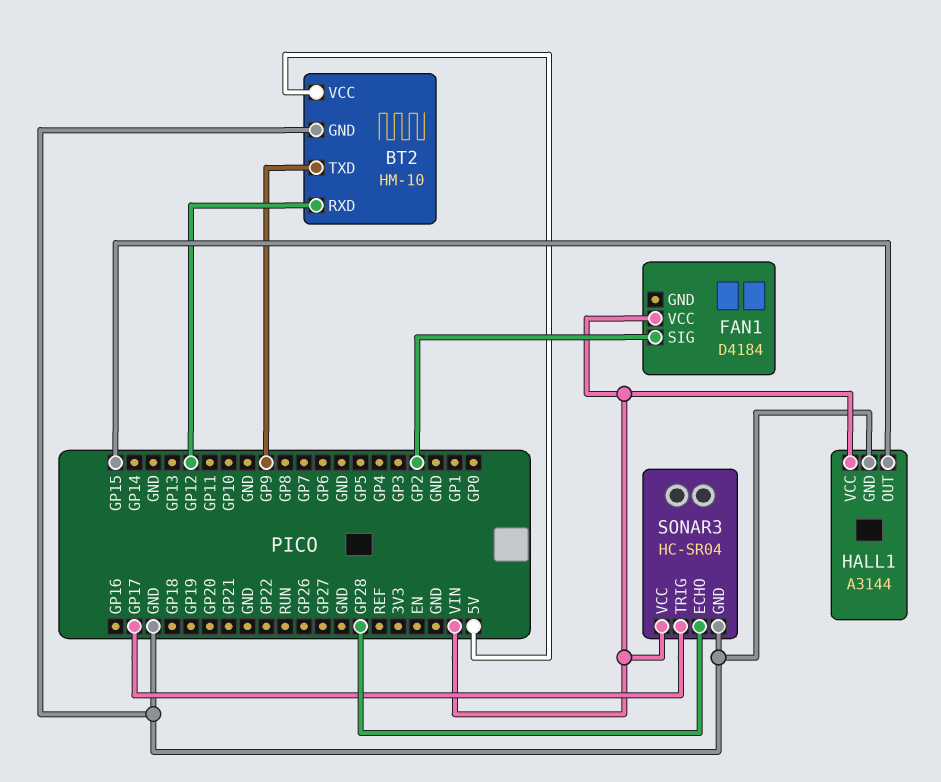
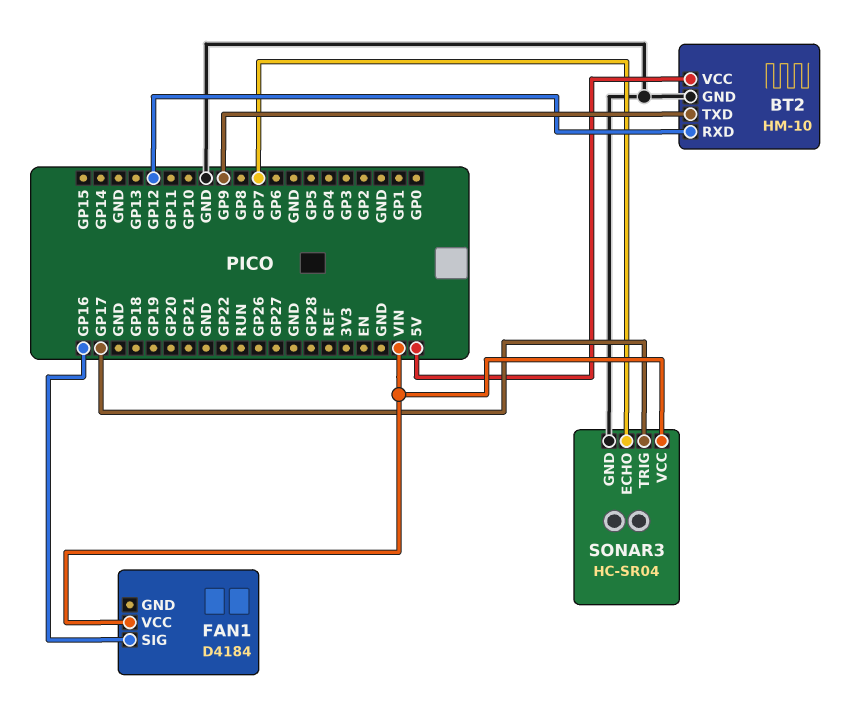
FAN1 pin SIG: GP2 -> GP16
HALL1: A3144 -> none
HALL1 pin GND: GND -> none
HALL1 pin OUT: GP15 -> none
HALL1 pin VCC: VIN -> none
SONAR3 pin ECHO: GP28 -> GP7

